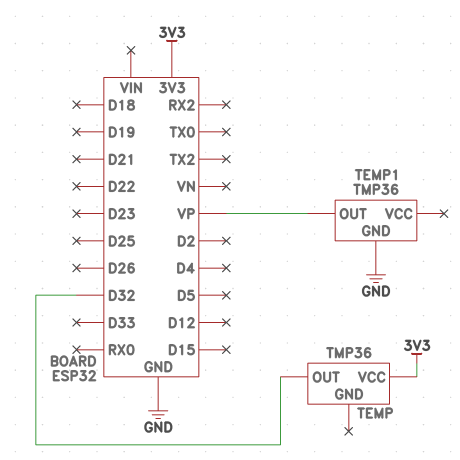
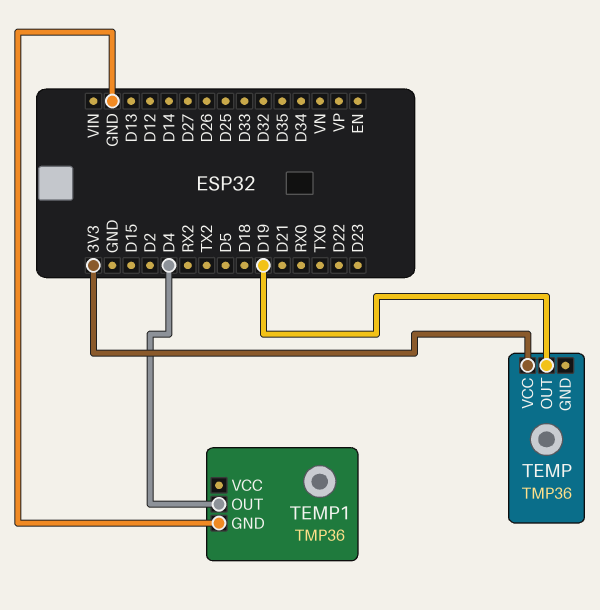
TEMP pin OUT: D32 -> D19
TEMP1 pin OUT: VP -> D4

